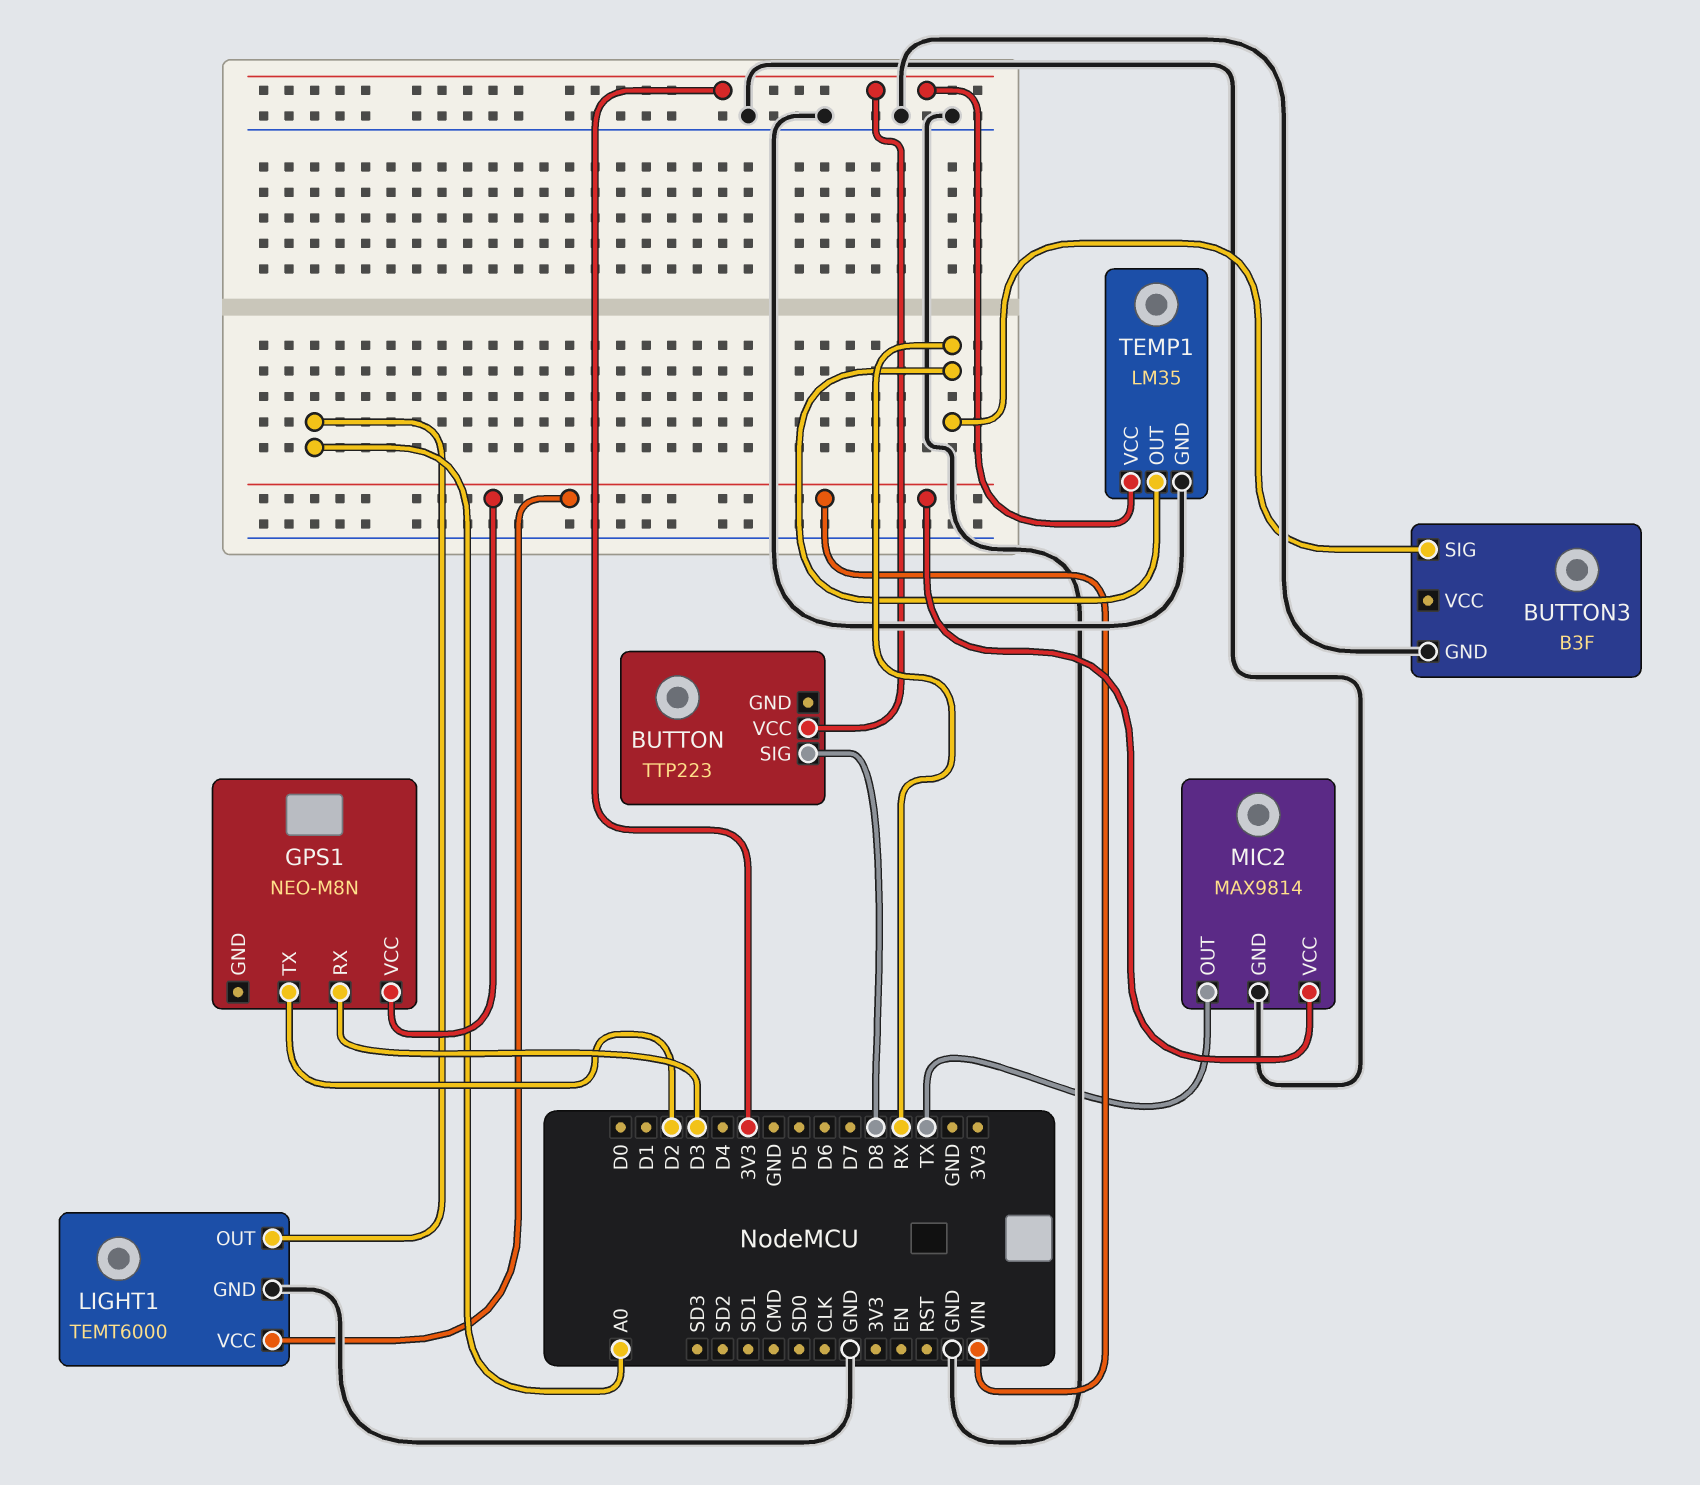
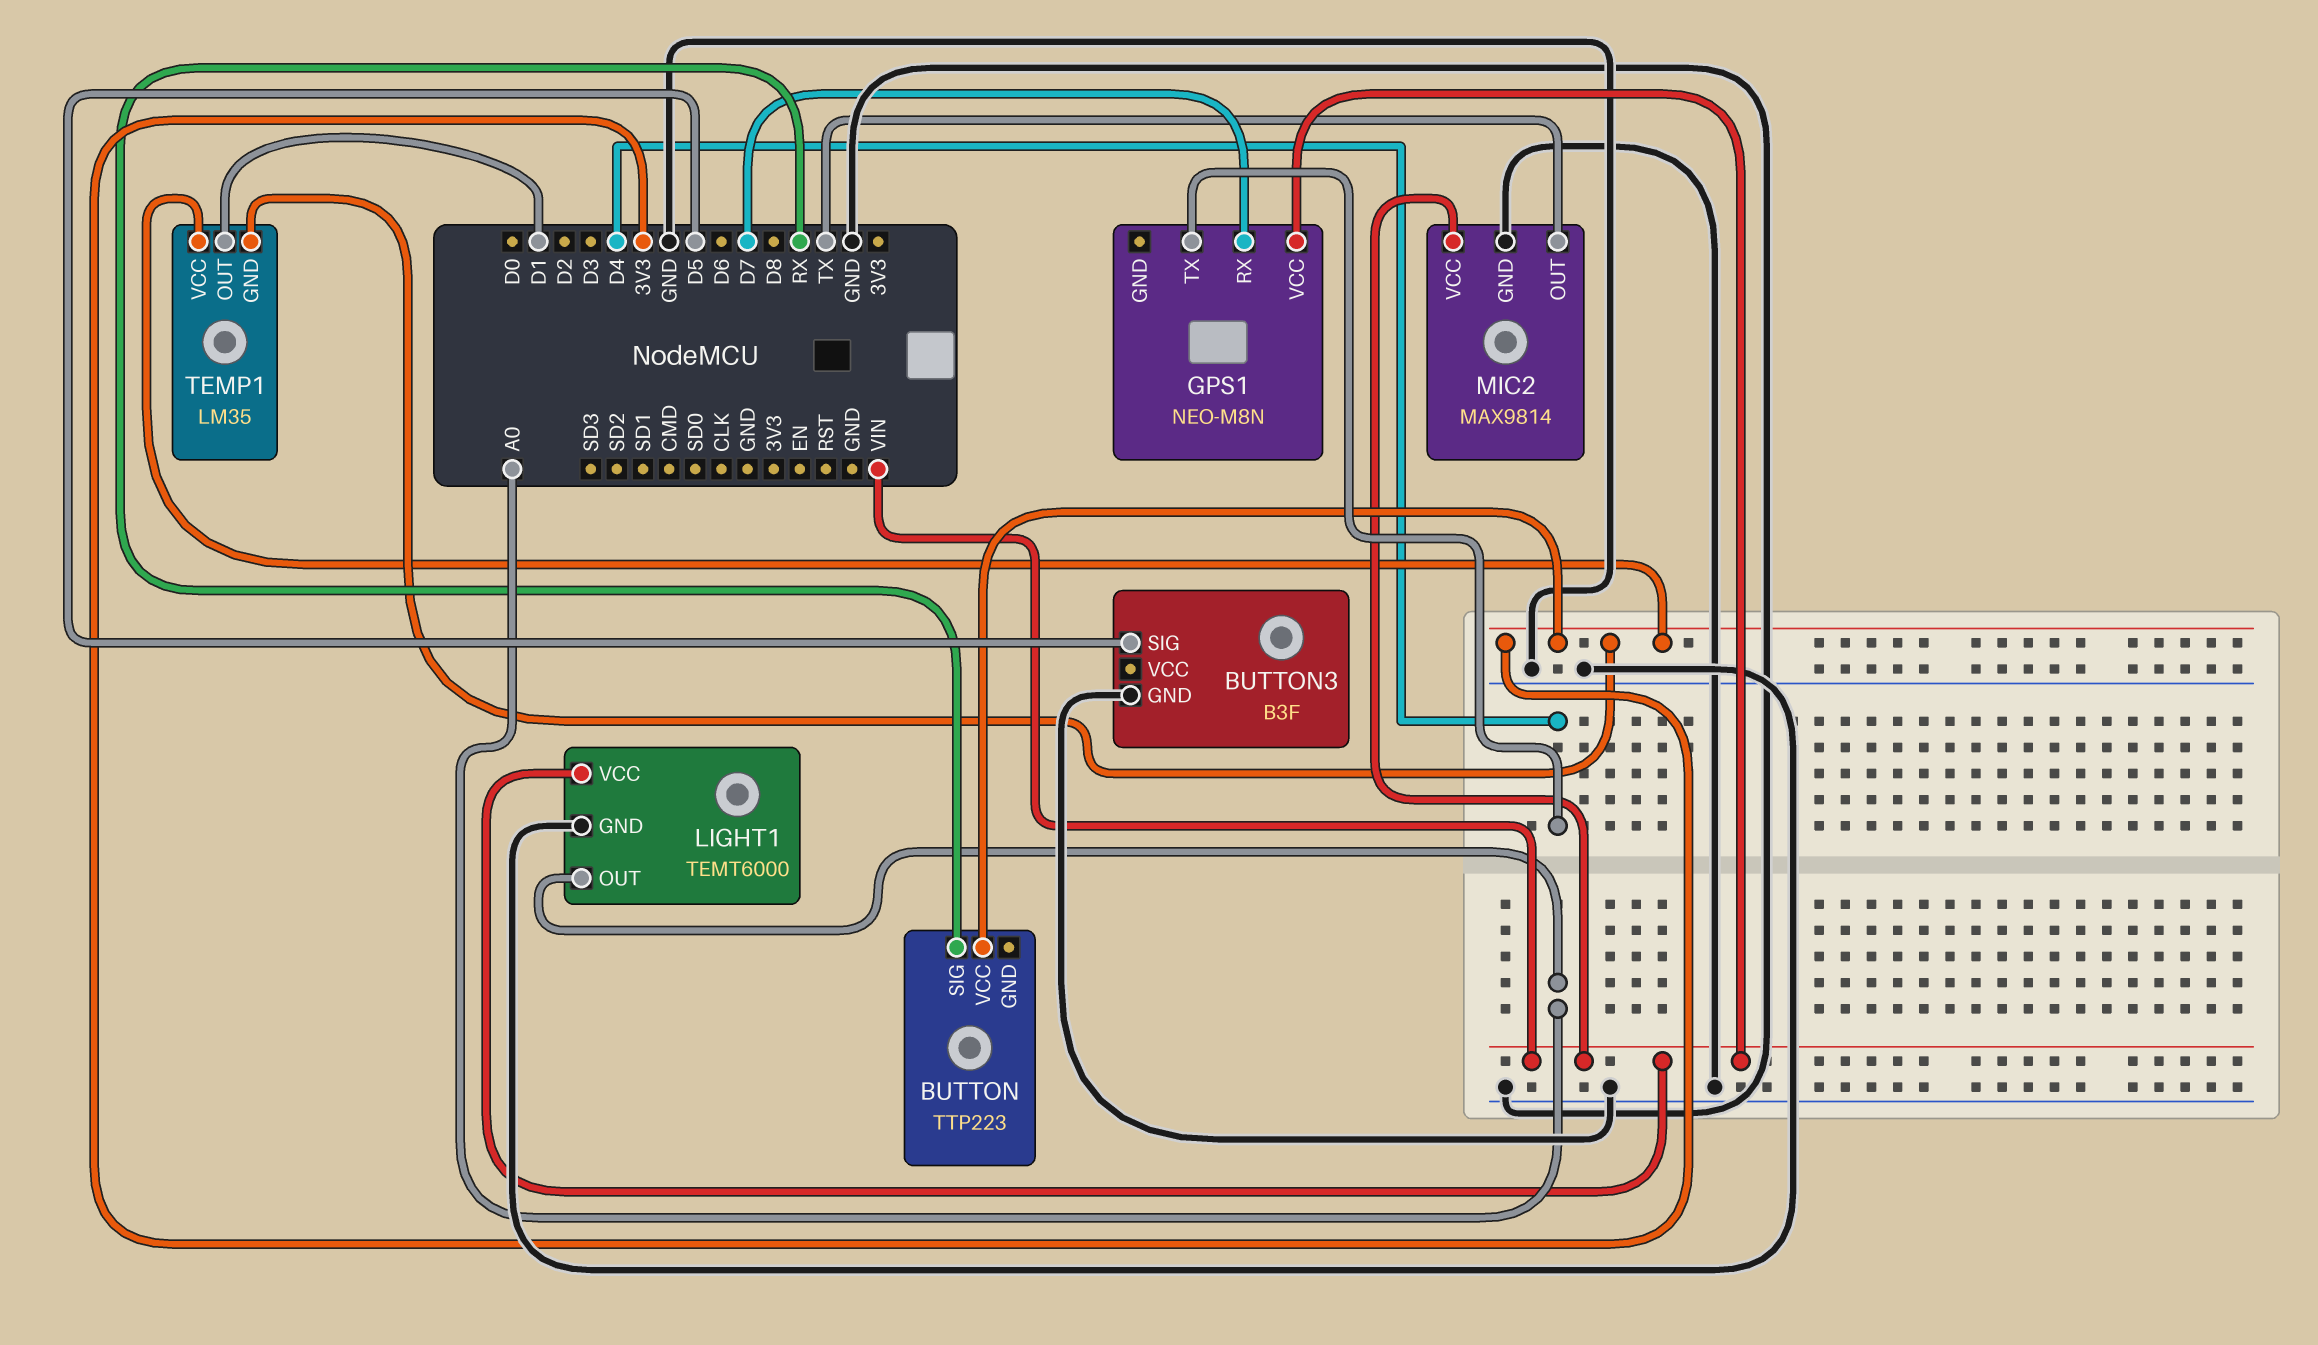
BUTTON pin SIG: D8 -> RX
BUTTON3 pin SIG: RX -> D5
GPS1 pin RX: D3 -> D7
GPS1 pin TX: D2 -> D4
TEMP1 pin GND: GND -> 3V3
TEMP1 pin OUT: RX -> D1

